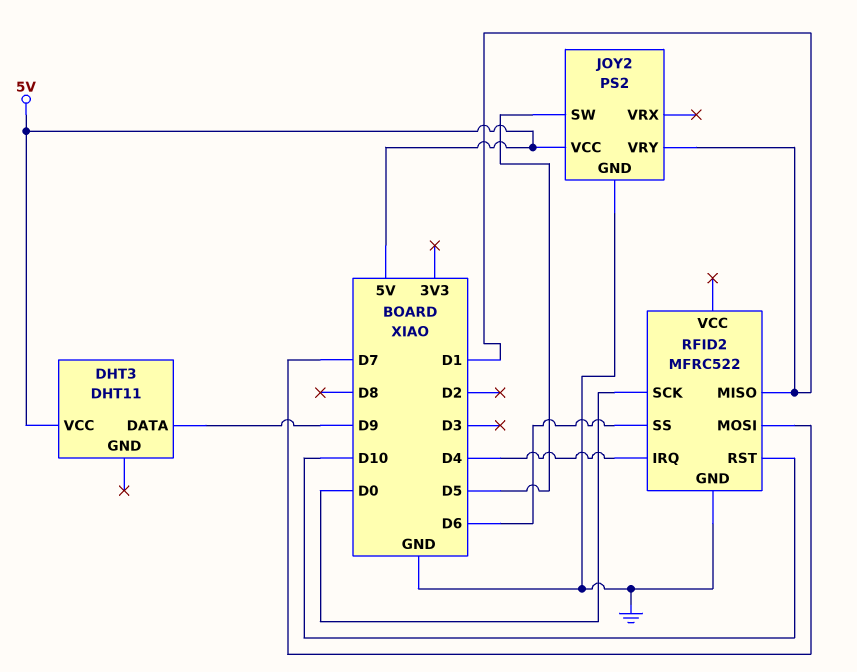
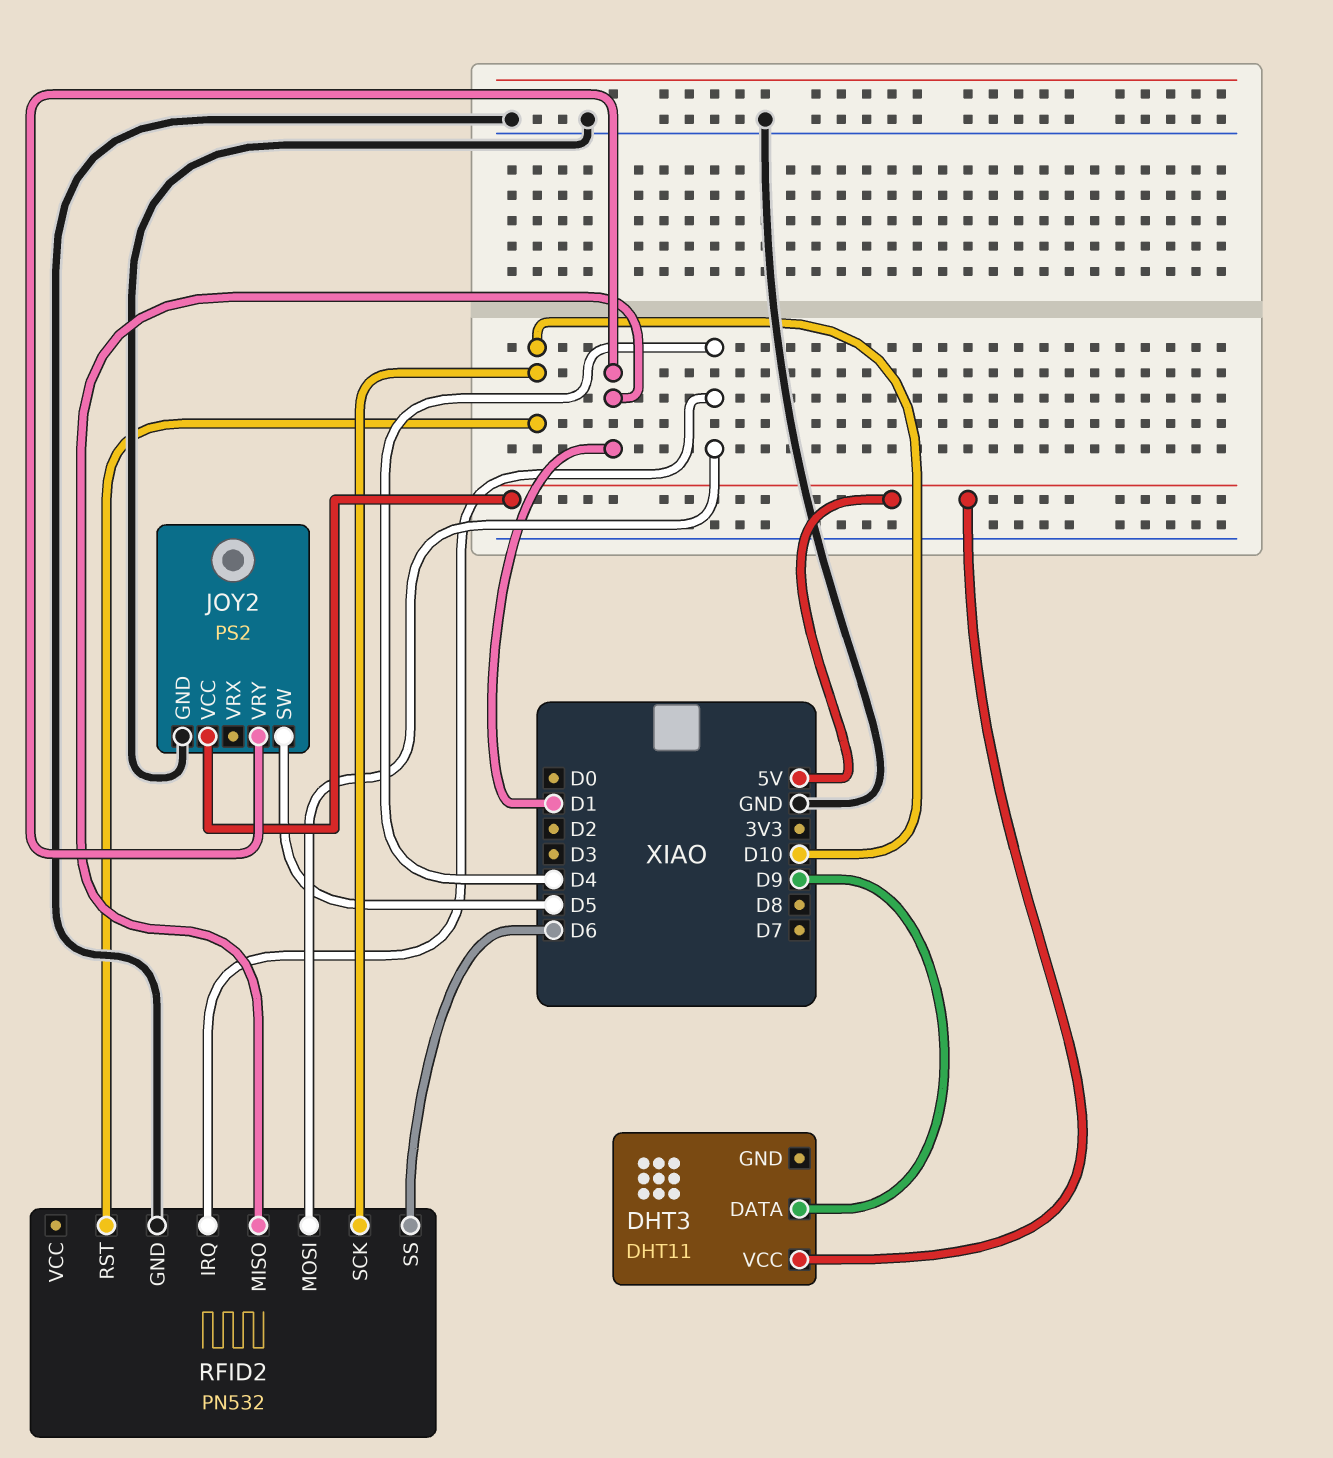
RFID2: MFRC522 -> PN532
RFID2 pin MOSI: D7 -> D4
RFID2 pin SCK: D0 -> D10

